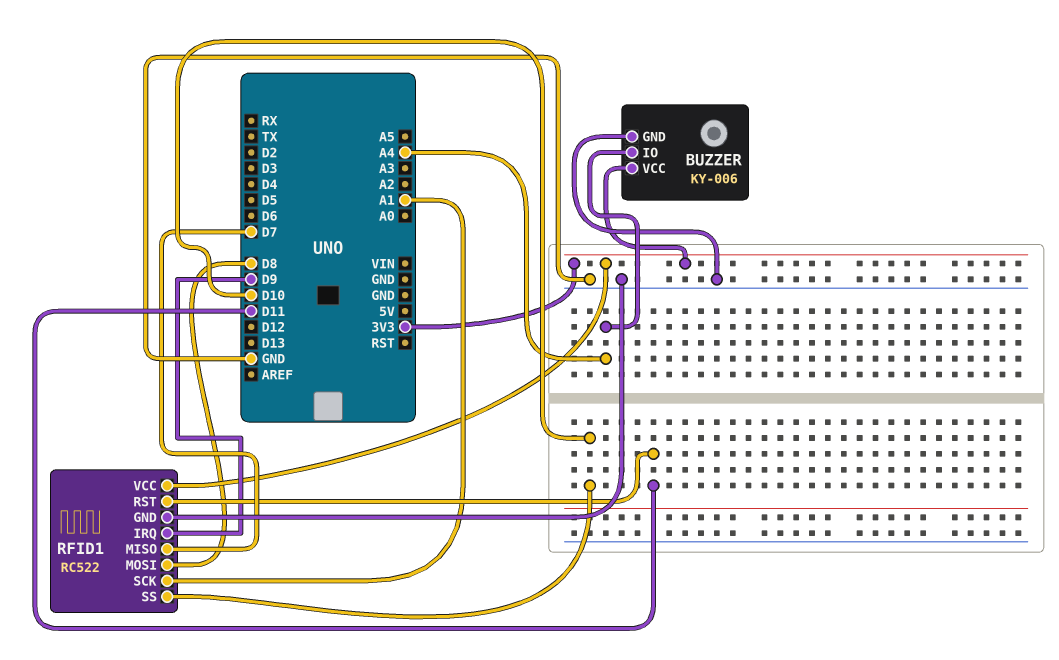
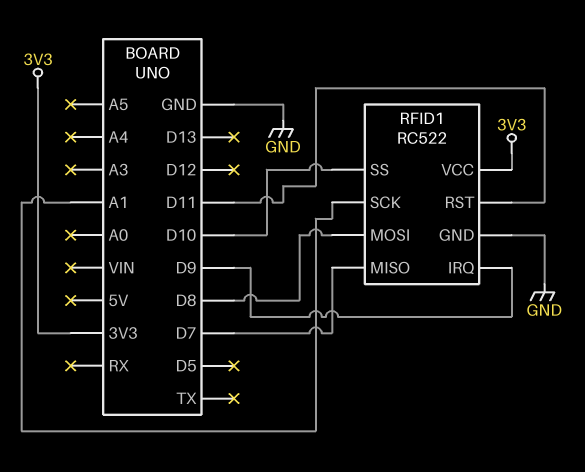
BUZZER: KY-006 -> none
BUZZER pin GND: GND -> none
BUZZER pin IO: A4 -> none
BUZZER pin VCC: 3V3 -> none

